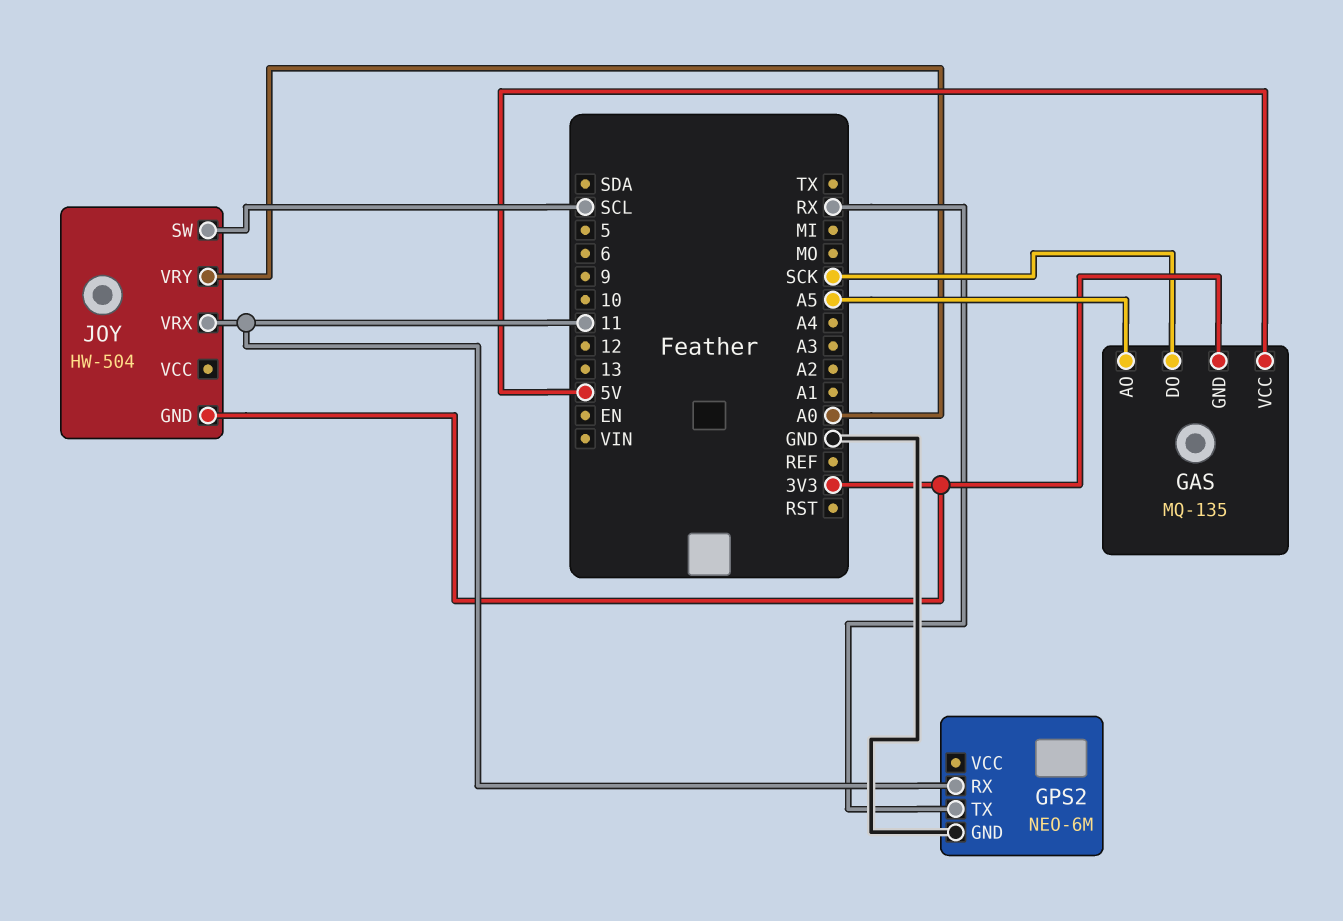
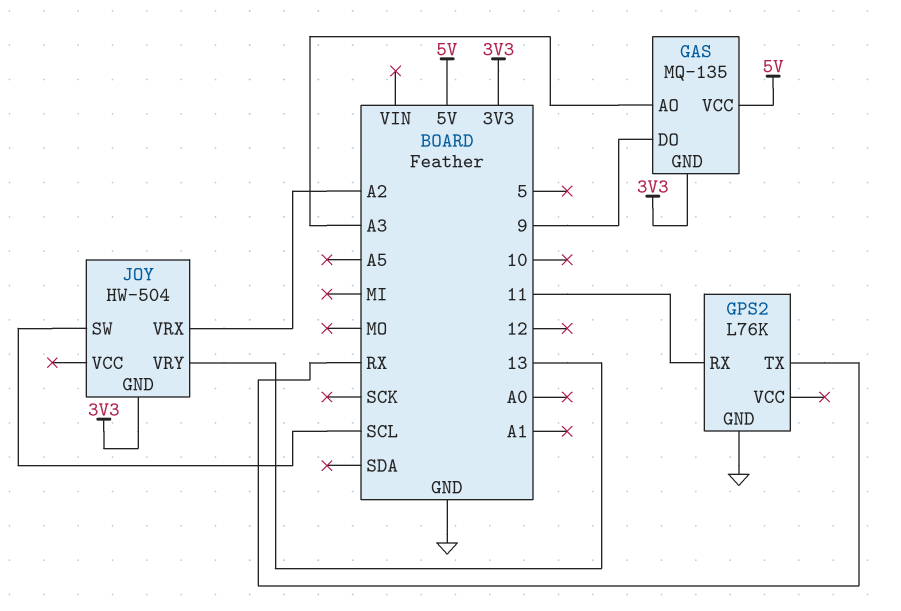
GAS pin AO: A5 -> A3
GAS pin DO: SCK -> 9
GPS2: NEO-6M -> L76K
JOY pin VRX: 11 -> A2
JOY pin VRY: A0 -> 13

